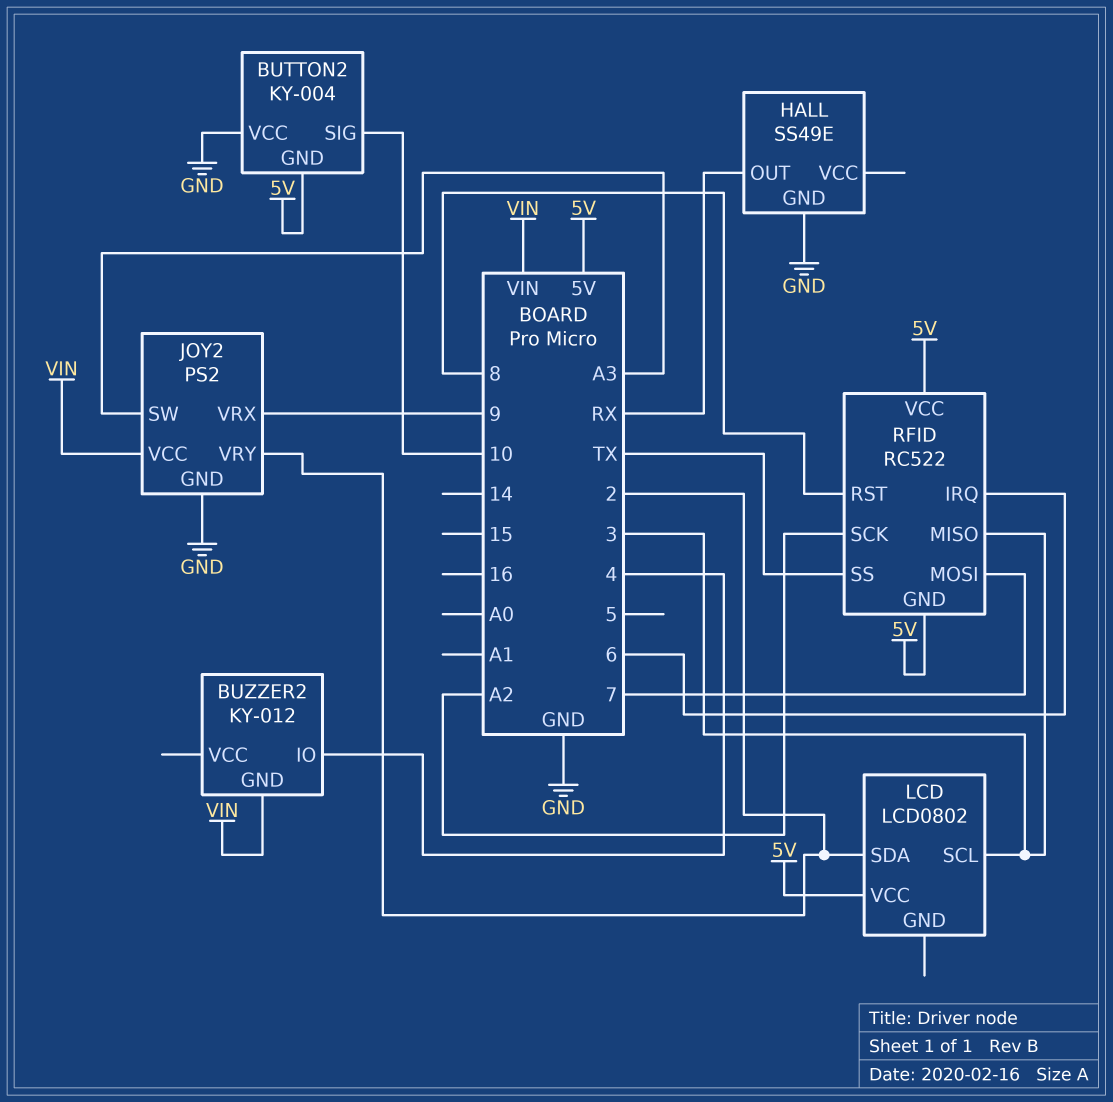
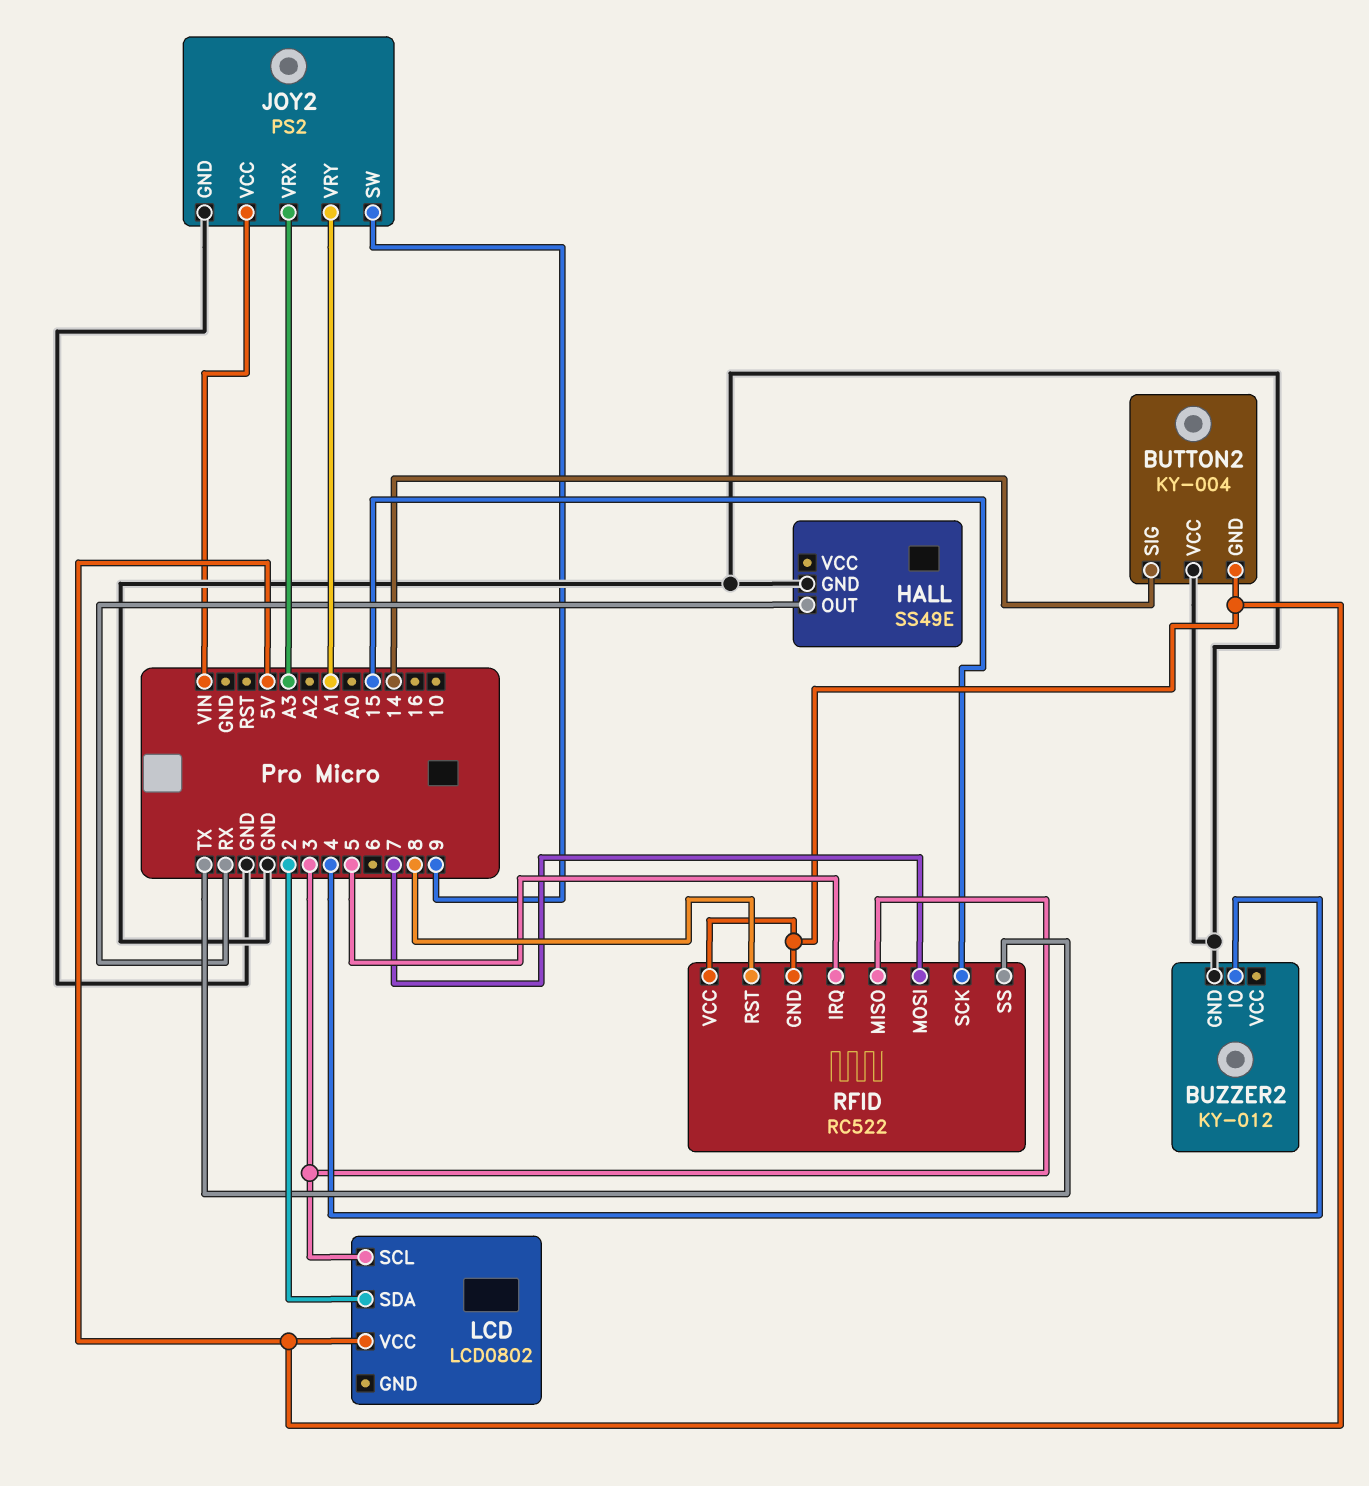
BUTTON2 pin SIG: 10 -> 14
BUZZER2 pin GND: VIN -> GND
JOY2 pin SW: A3 -> 9
JOY2 pin VRX: 9 -> A3
JOY2 pin VRY: 2 -> A1
RFID pin IRQ: 6 -> 5
RFID pin SCK: A2 -> 15

